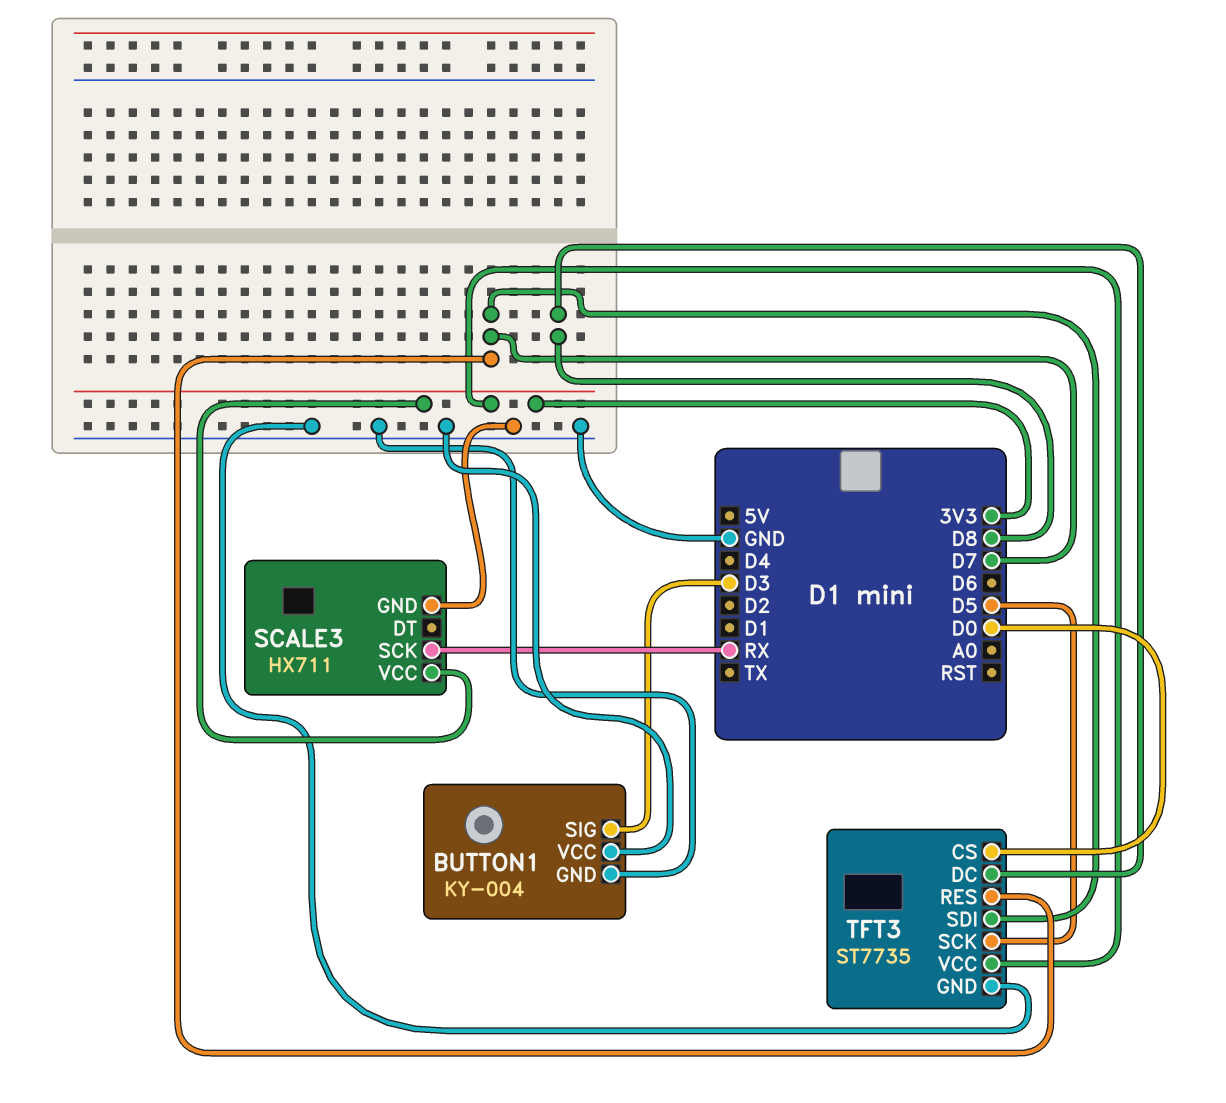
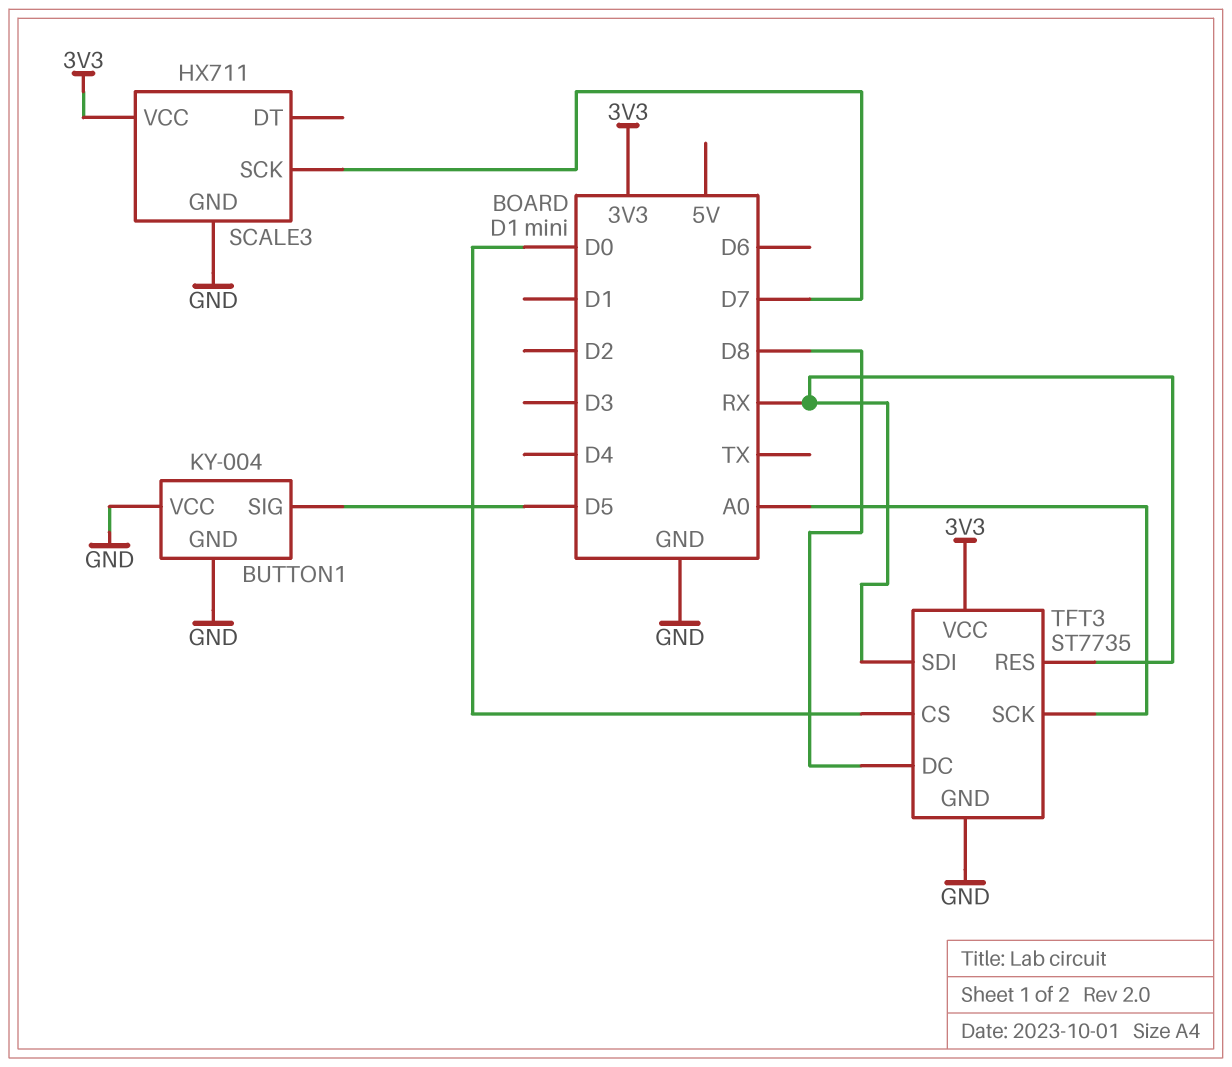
BUTTON1 pin SIG: D3 -> D5
SCALE3 pin SCK: RX -> D7
TFT3 pin RES: D7 -> RX
TFT3 pin SCK: D5 -> A0
TFT3 pin SDI: D7 -> RX

